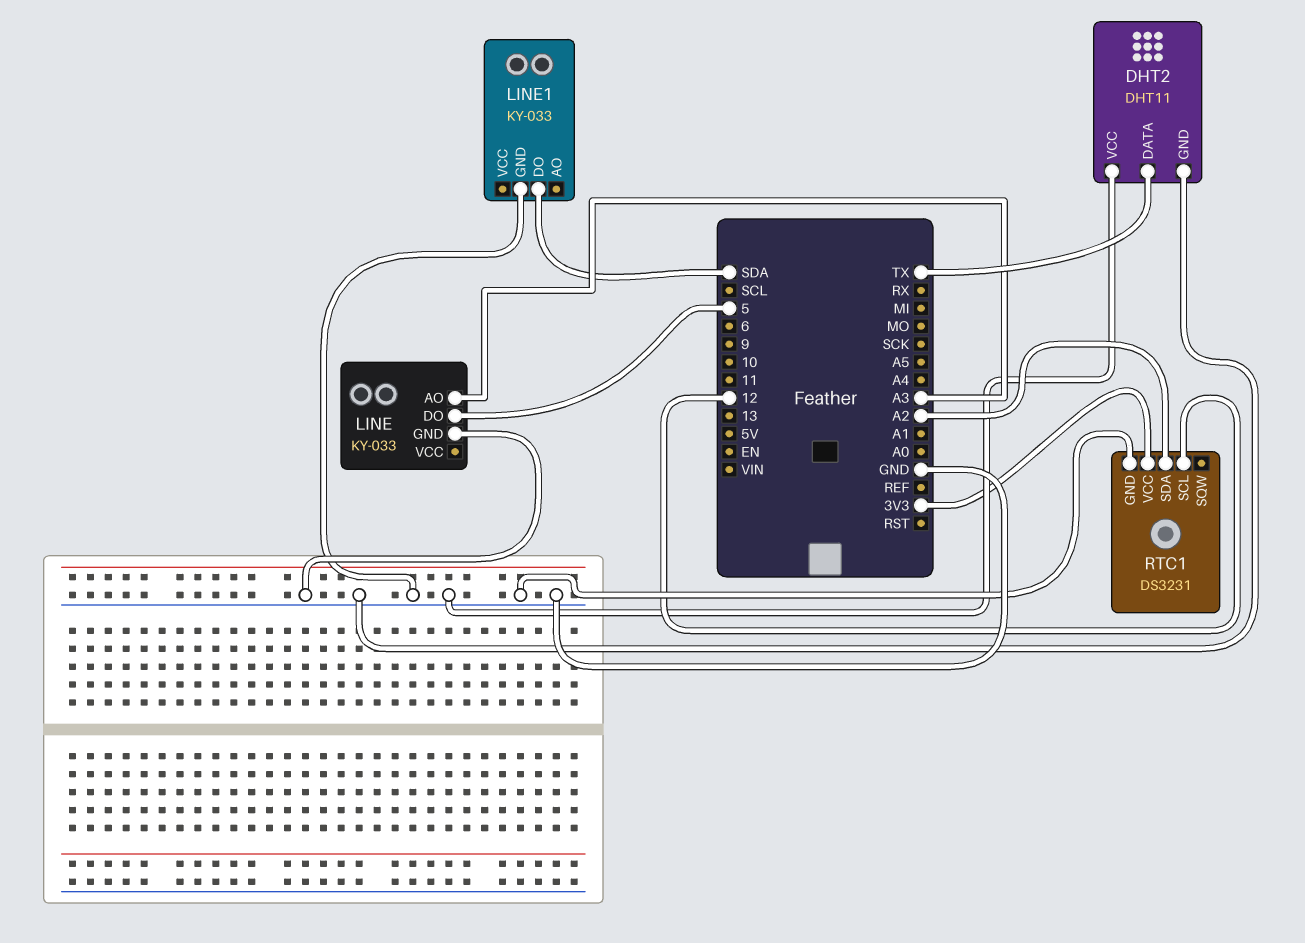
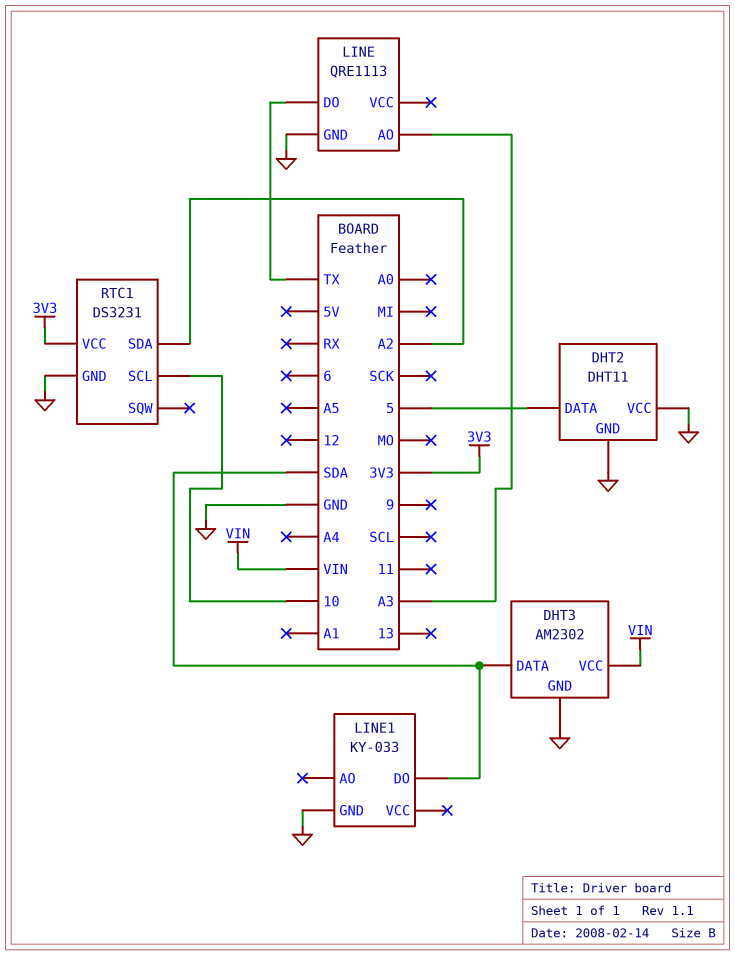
DHT2 pin DATA: TX -> 5
DHT3: none -> AM2302
DHT3 pin DATA: none -> SDA
DHT3 pin GND: none -> GND
DHT3 pin VCC: none -> VIN
LINE: KY-033 -> QRE1113
LINE pin DO: 5 -> TX
RTC1 pin SCL: 12 -> 10

